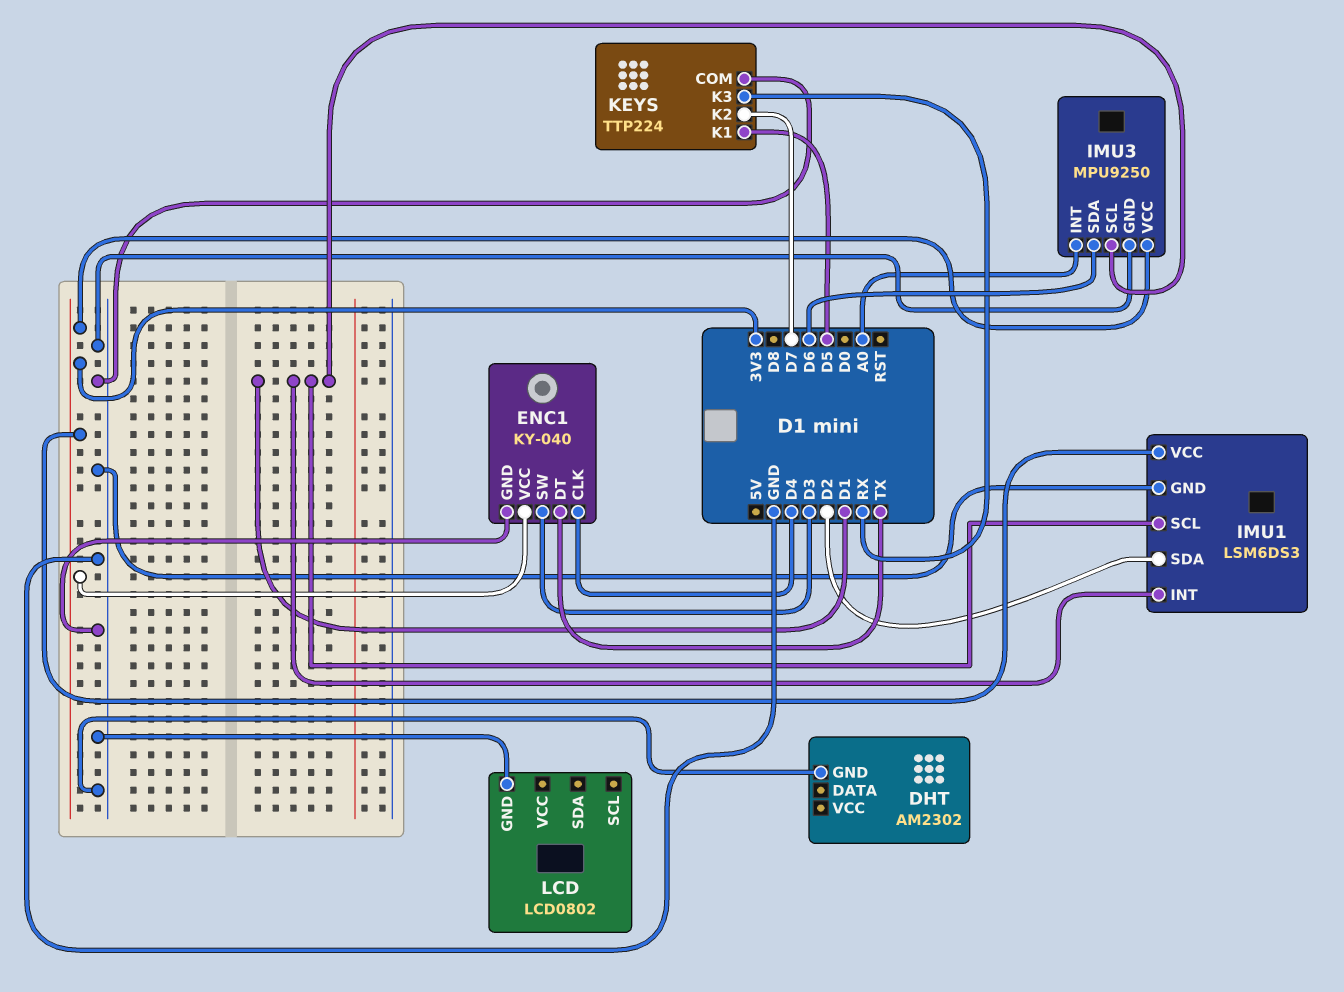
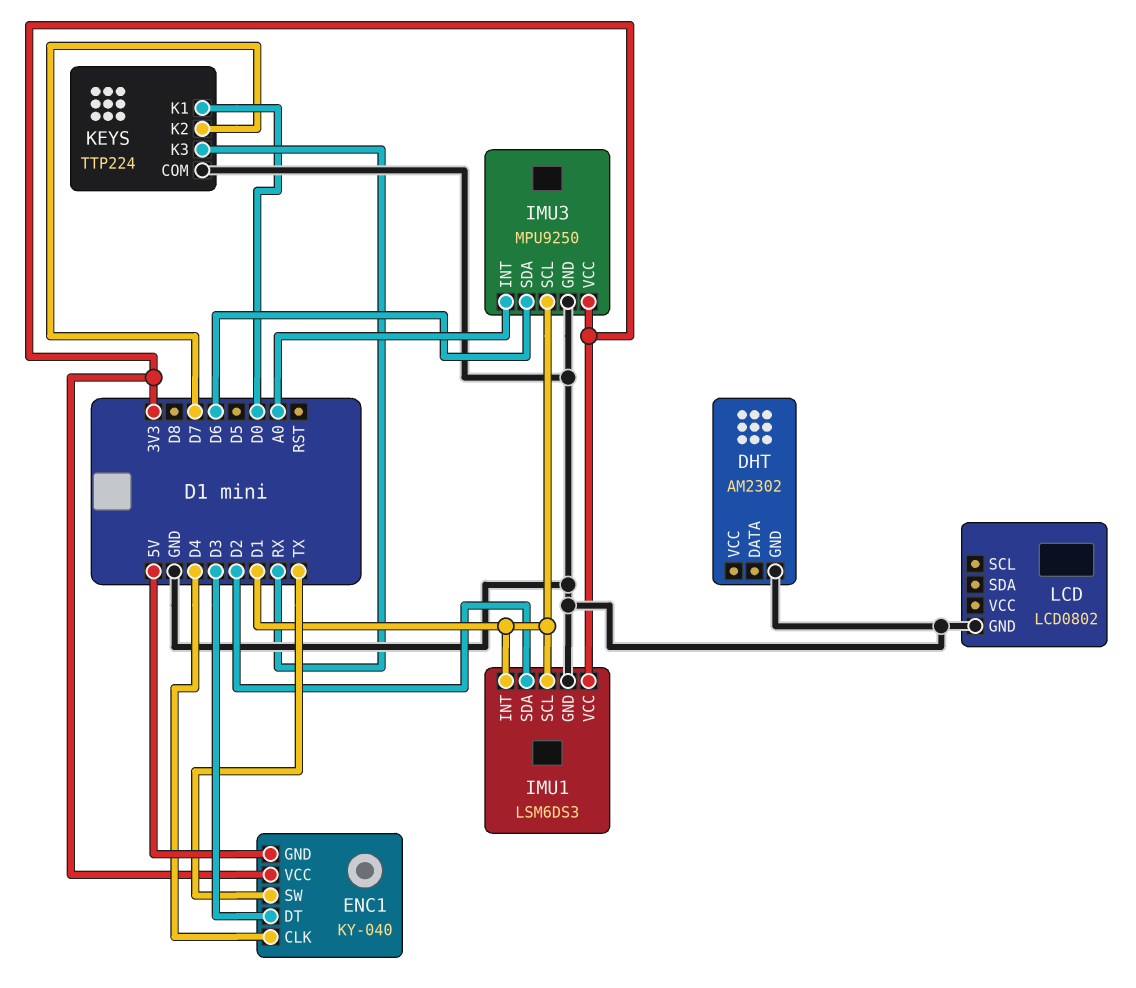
ENC1 pin DT: TX -> D3
ENC1 pin GND: GND -> 5V
ENC1 pin SW: D3 -> TX
KEYS pin K1: D5 -> D0

